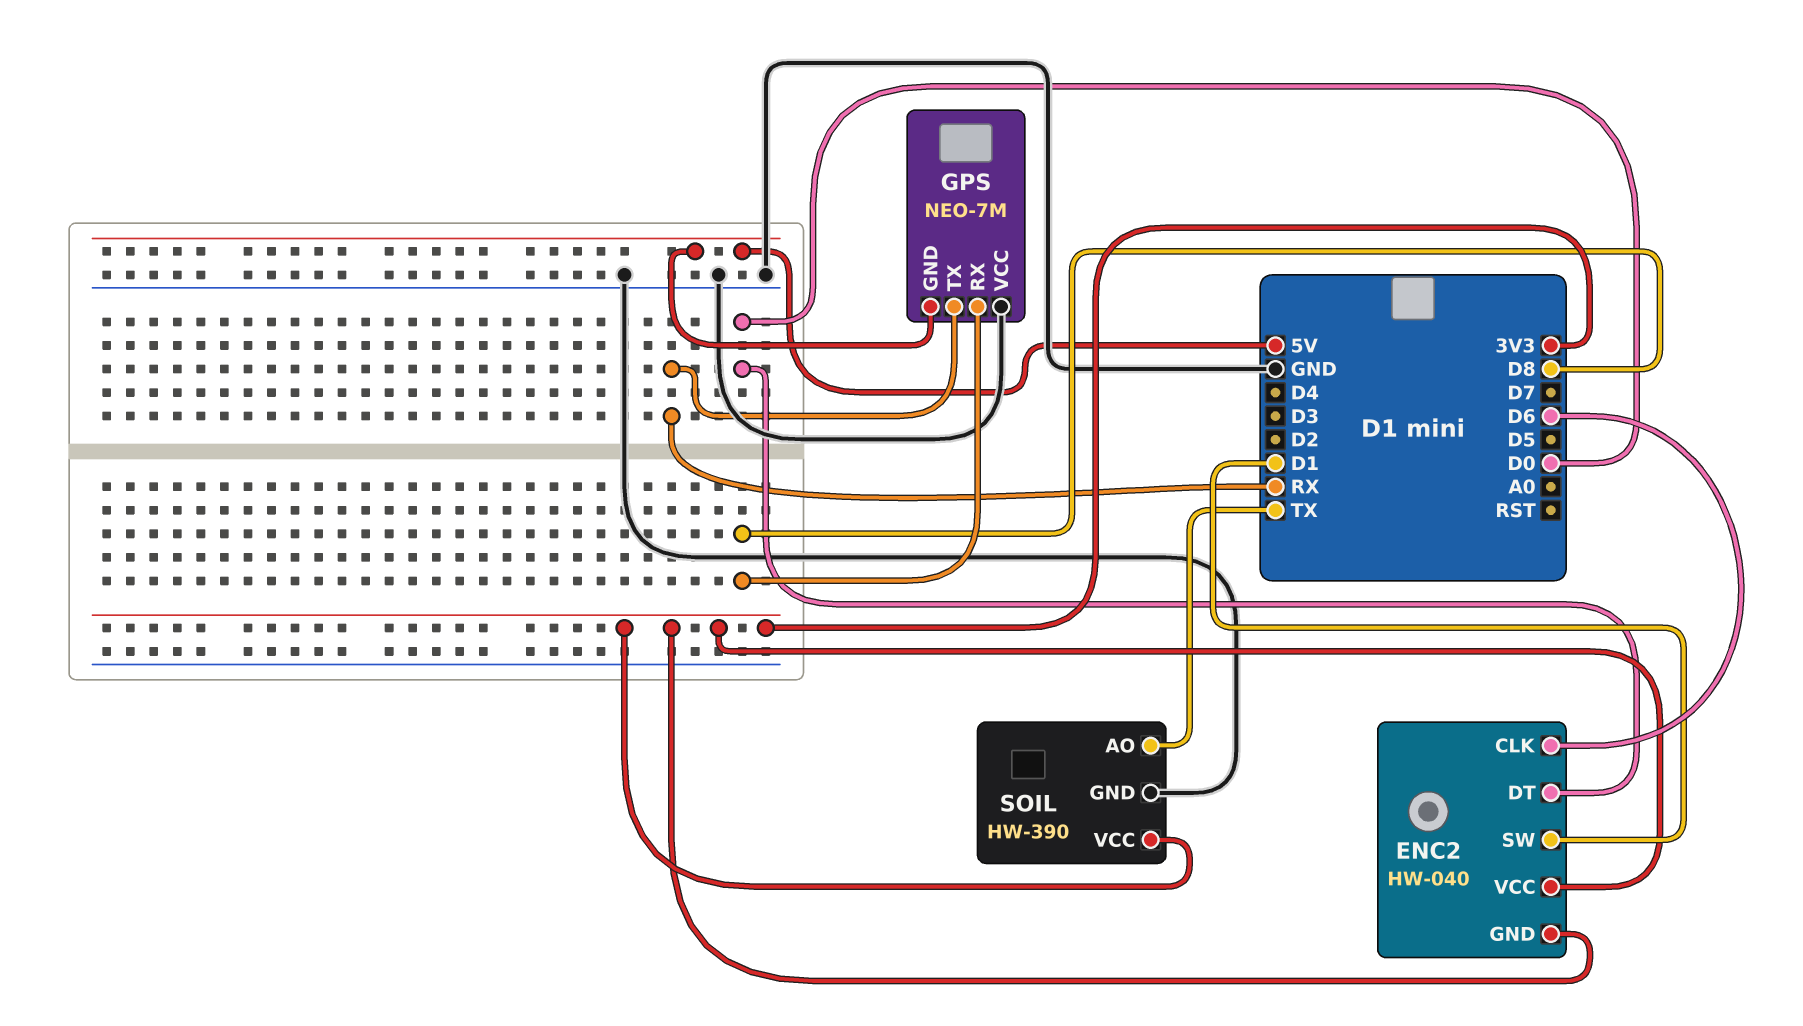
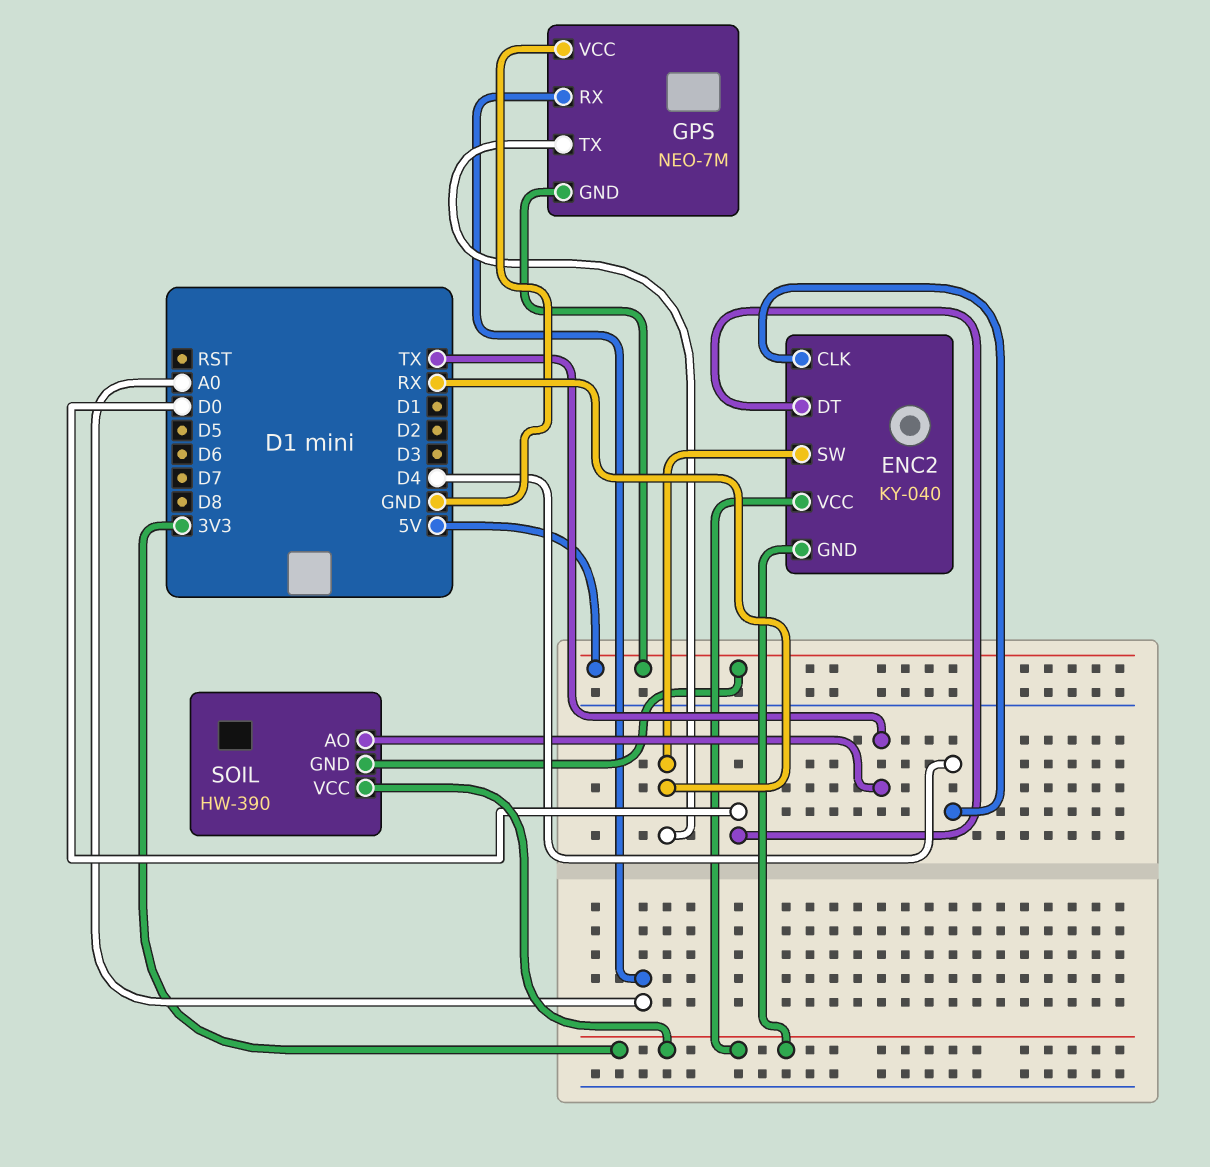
ENC2: HW-040 -> KY-040
ENC2 pin CLK: D6 -> D4
ENC2 pin SW: D1 -> RX
GPS pin RX: D8 -> A0
SOIL pin GND: GND -> 5V

